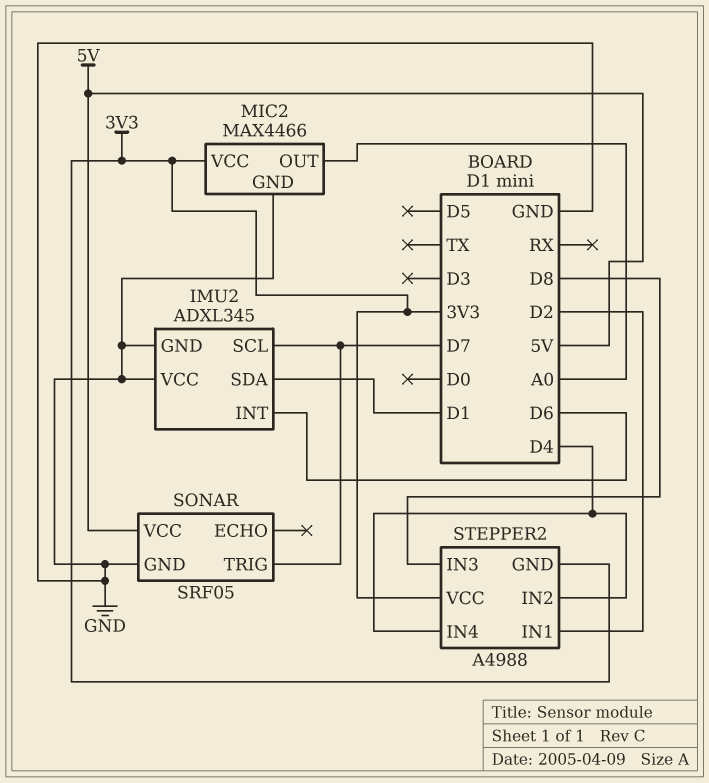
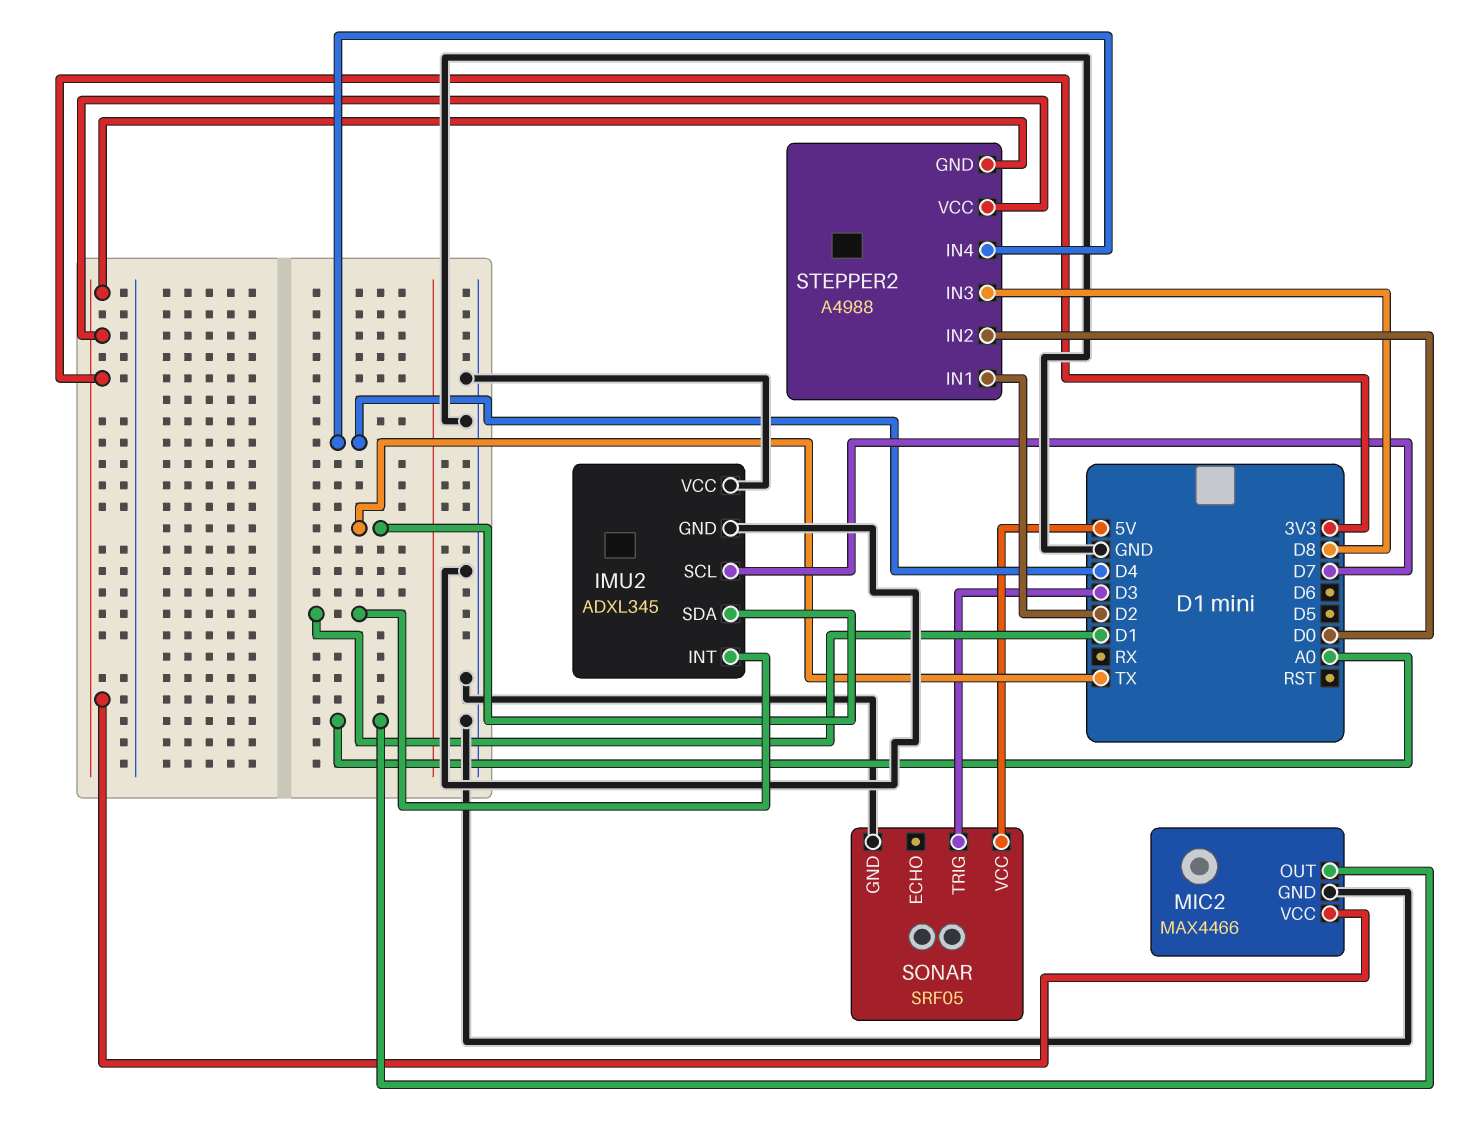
IMU2 pin INT: D6 -> D1
IMU2 pin SDA: D1 -> TX
SONAR pin TRIG: D7 -> D3
STEPPER2 pin IN2: D4 -> D0

